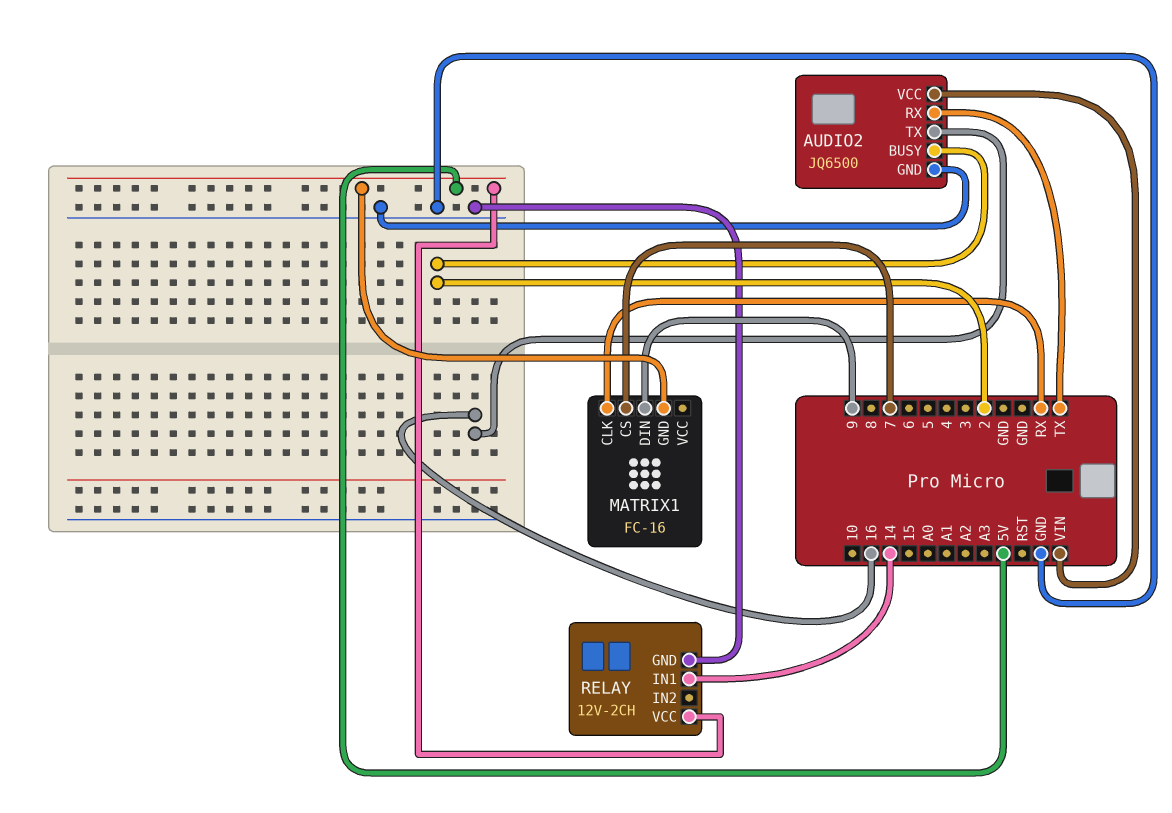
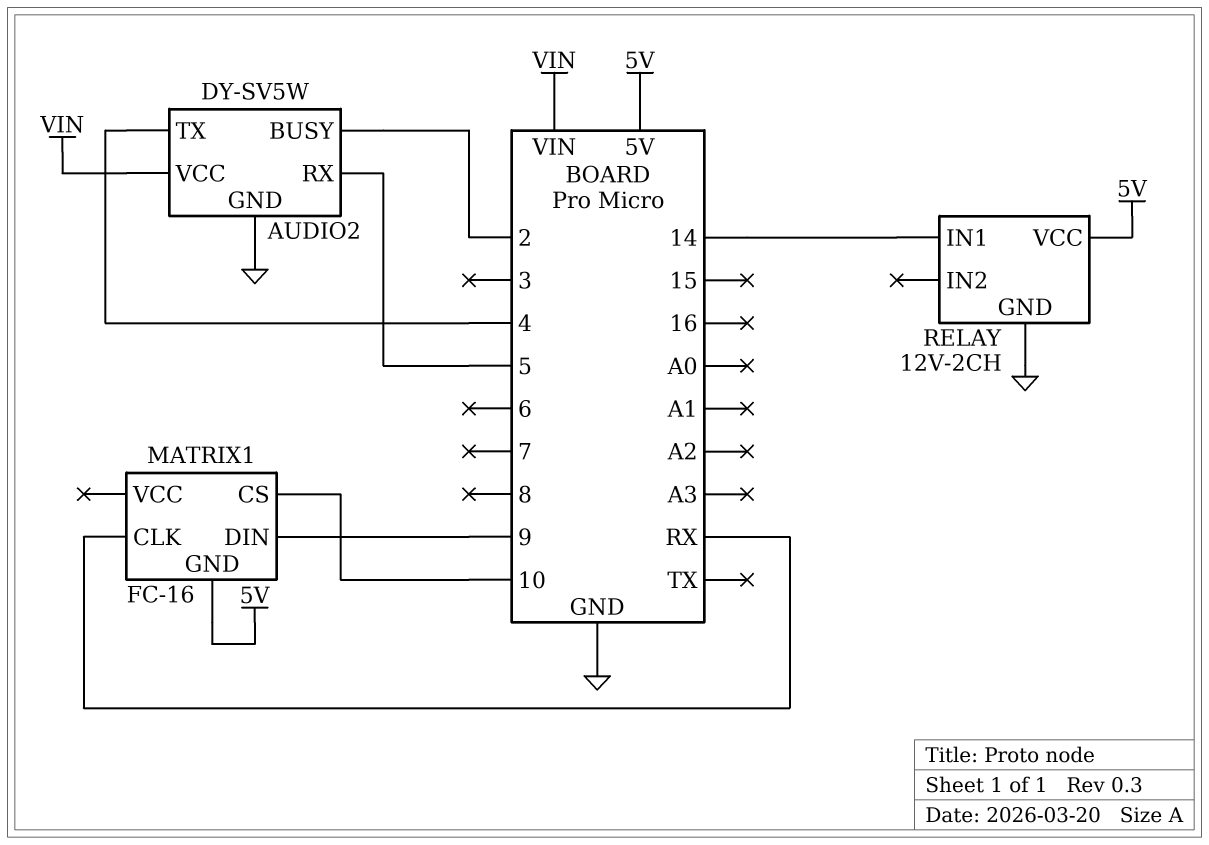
AUDIO2: JQ6500 -> DY-SV5W
AUDIO2 pin RX: TX -> 5
AUDIO2 pin TX: 16 -> 4
MATRIX1 pin CS: 7 -> 10

